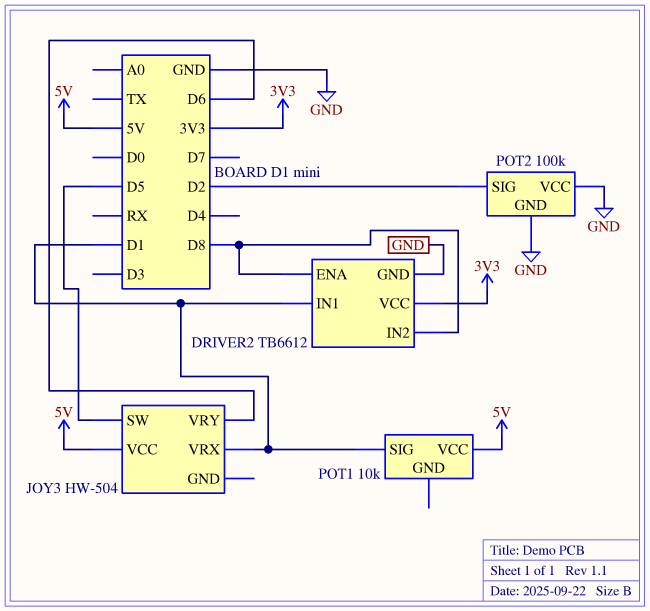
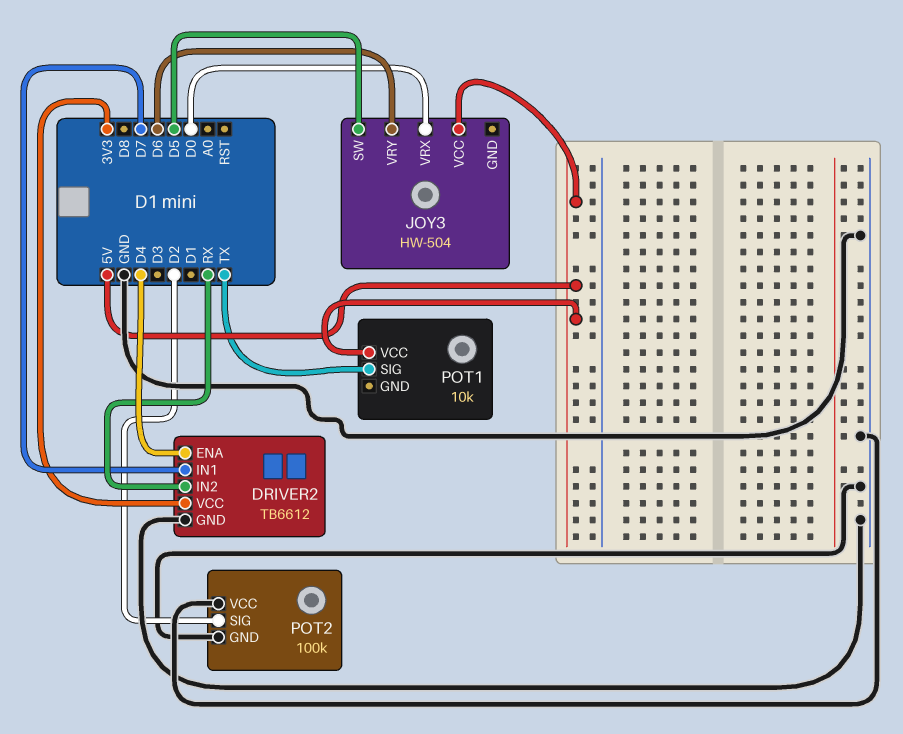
DRIVER2 pin ENA: D8 -> D4
DRIVER2 pin IN1: D1 -> D7
DRIVER2 pin IN2: D8 -> RX
JOY3 pin VRX: D1 -> D0
POT1 pin SIG: D1 -> TX

